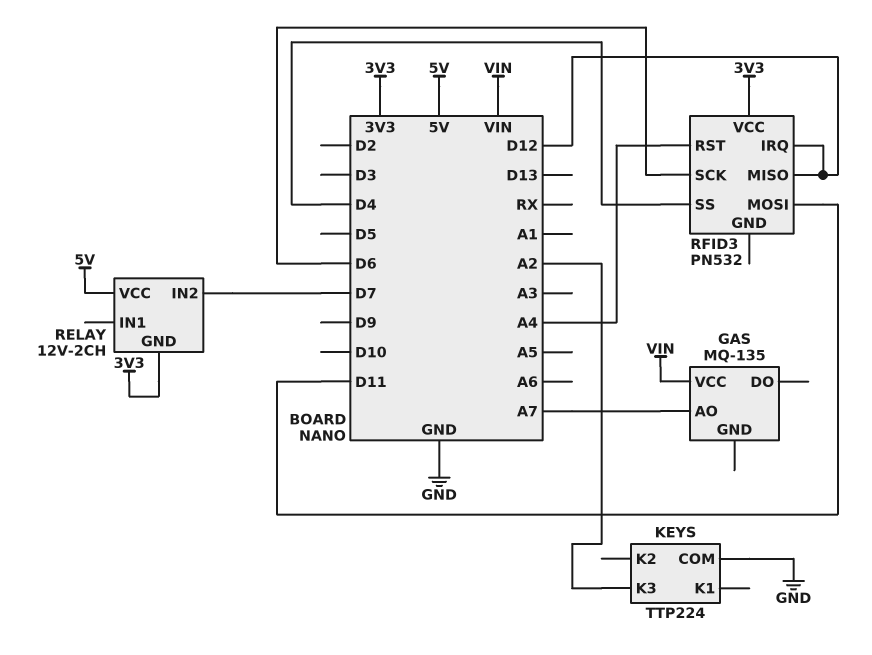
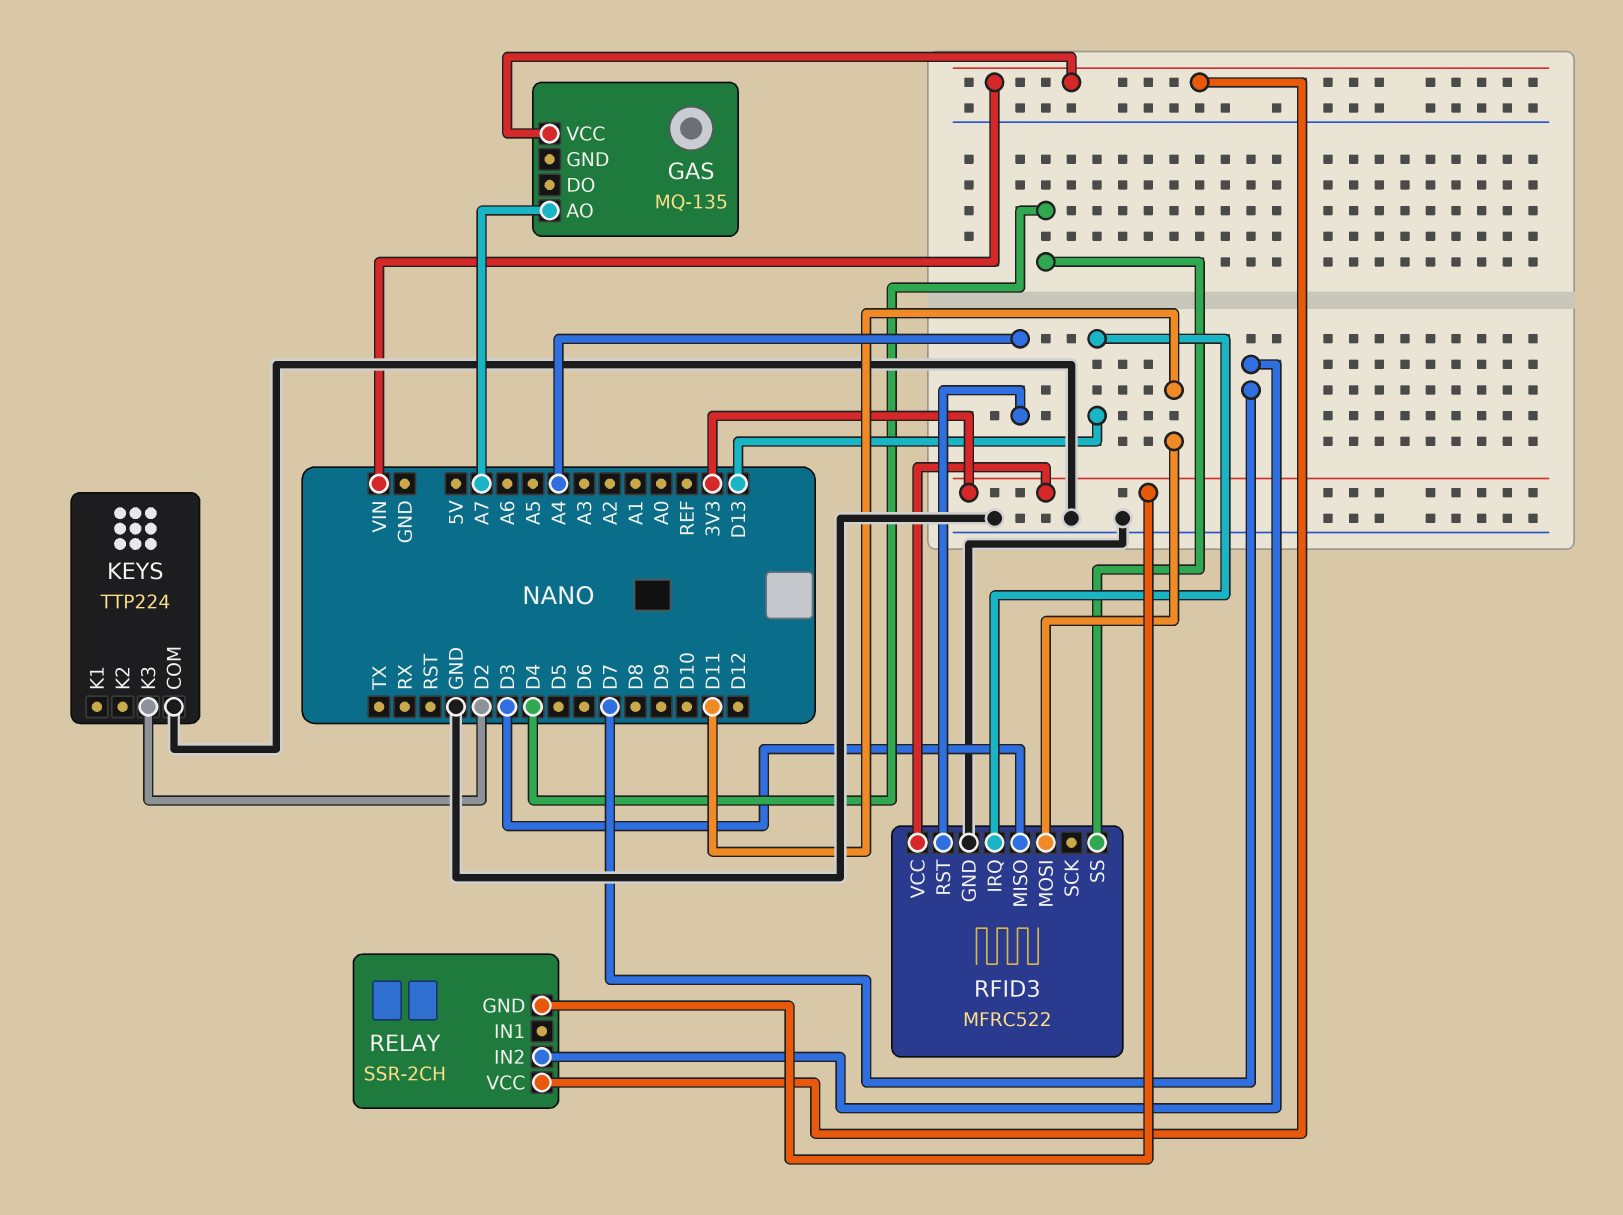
KEYS pin K3: A2 -> D2
RELAY: 12V-2CH -> SSR-2CH
RELAY pin VCC: 5V -> VIN
RFID3: PN532 -> MFRC522
RFID3 pin GND: none -> GND
RFID3 pin IRQ: D12 -> D13
RFID3 pin MISO: D12 -> D3
RFID3 pin SCK: D6 -> none

